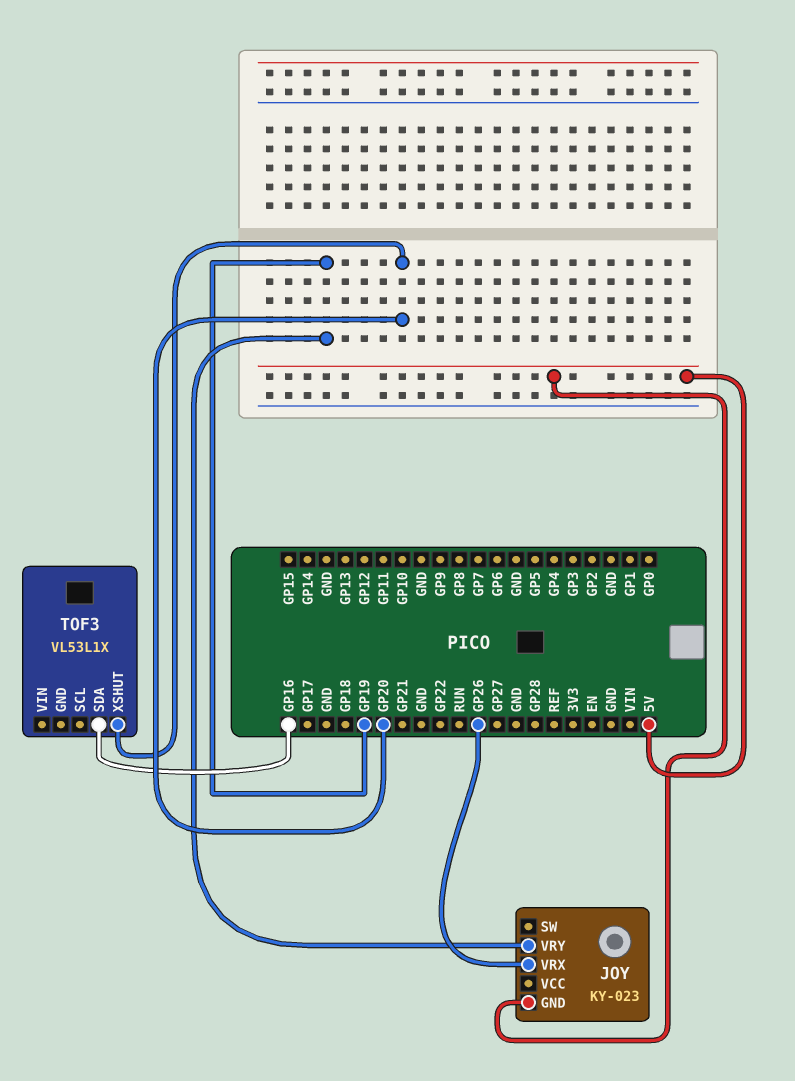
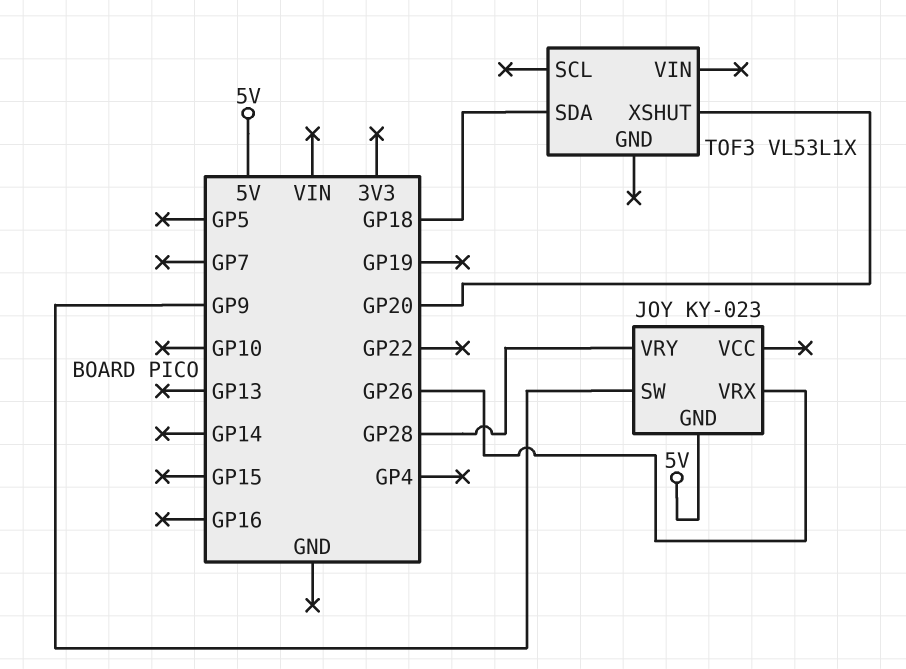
JOY pin SW: none -> GP9
JOY pin VRY: GP19 -> GP28
TOF3 pin SDA: GP16 -> GP18

